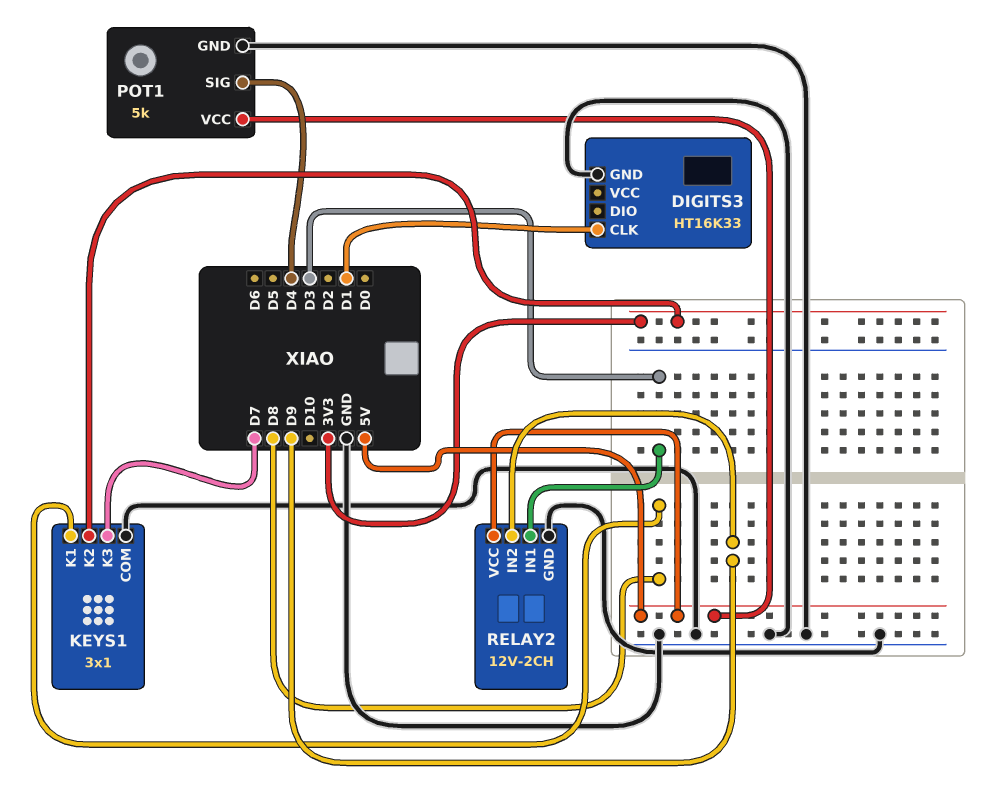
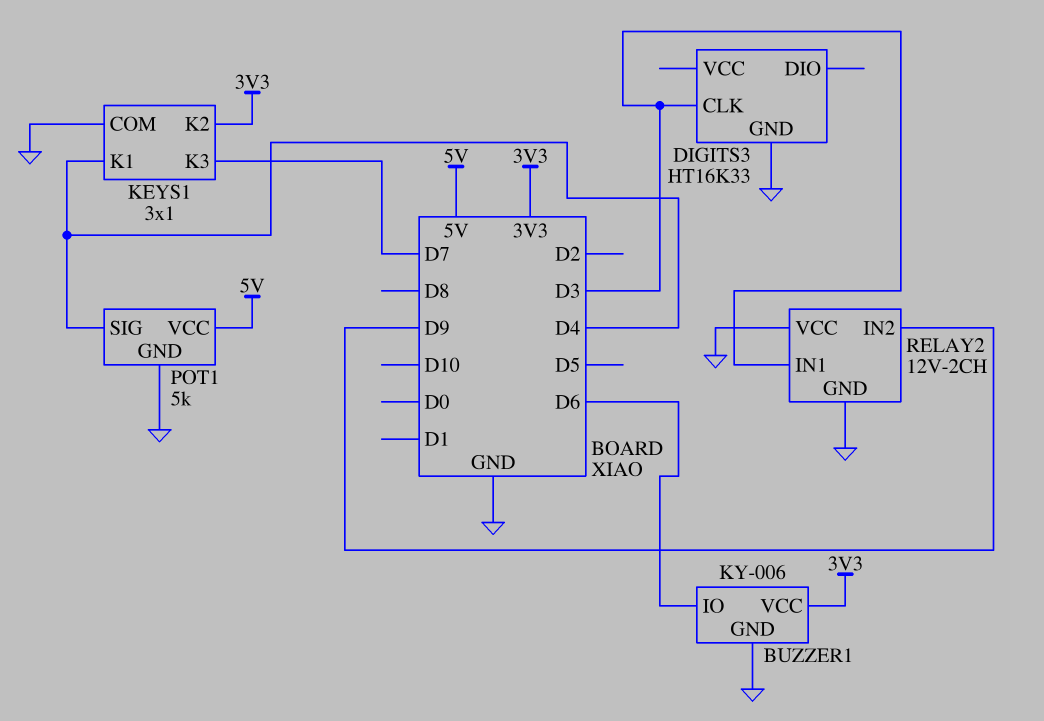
BUZZER1: none -> KY-006
BUZZER1 pin GND: none -> GND
BUZZER1 pin IO: none -> D6
BUZZER1 pin VCC: none -> 3V3
DIGITS3 pin CLK: D1 -> D3
KEYS1 pin K1: D8 -> D4
RELAY2 pin VCC: 5V -> GND

